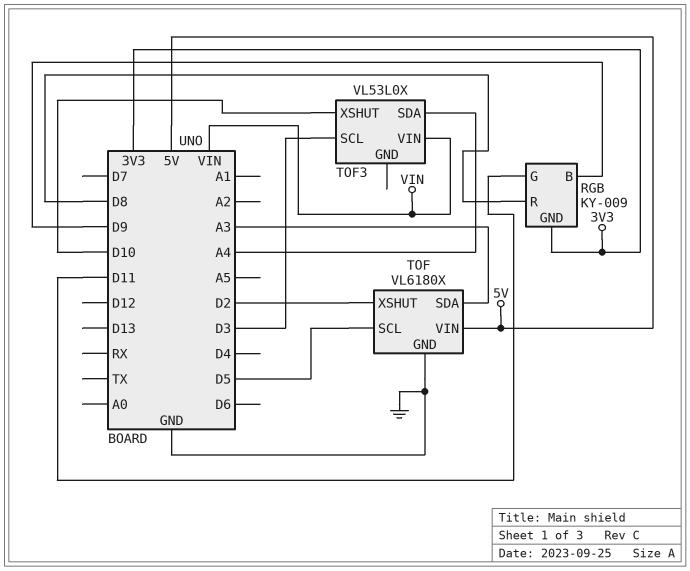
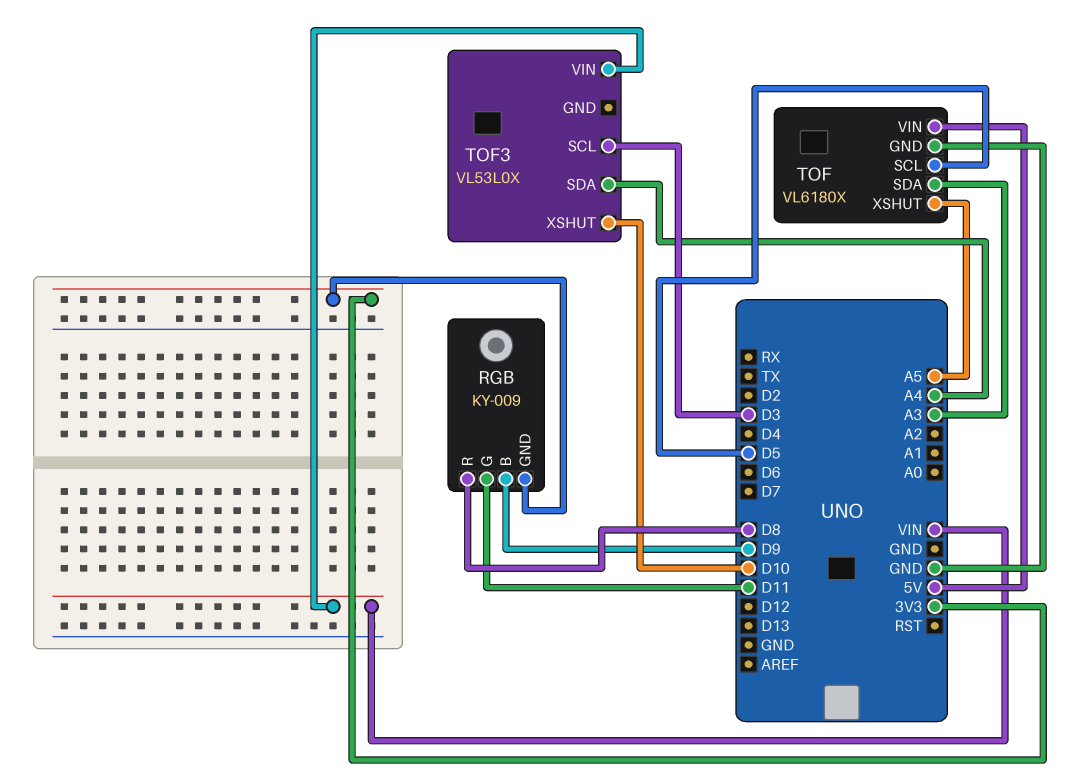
TOF pin XSHUT: D2 -> A5

